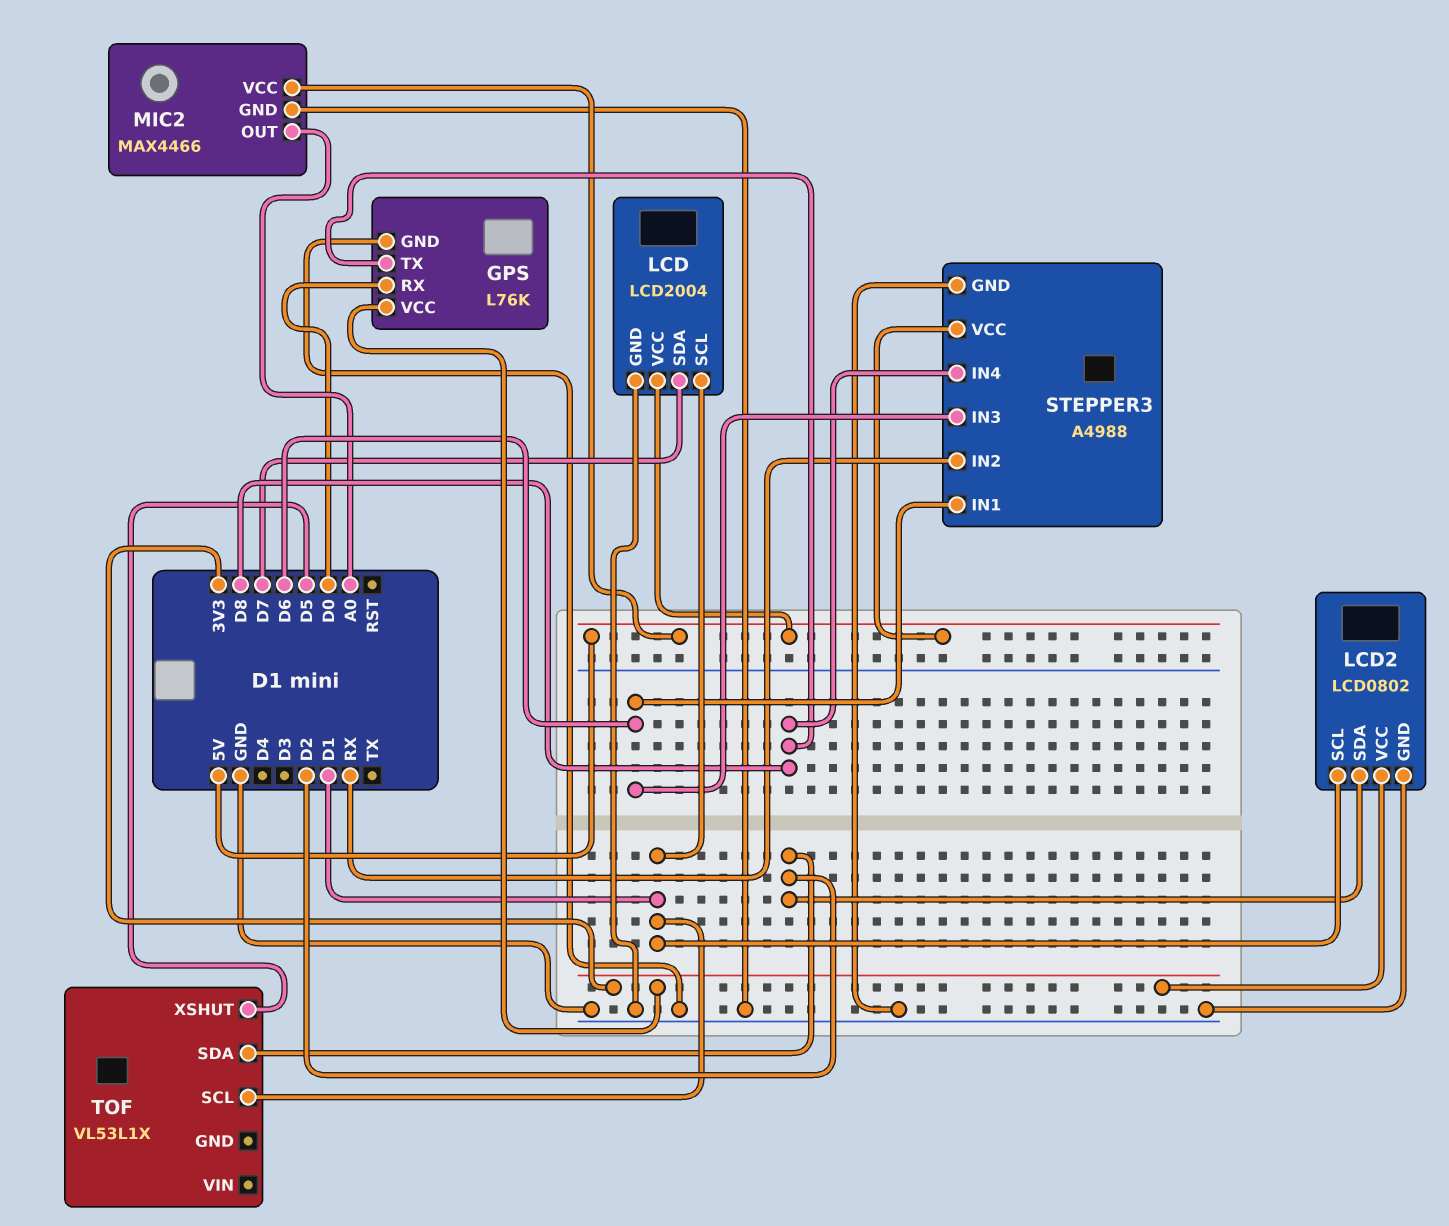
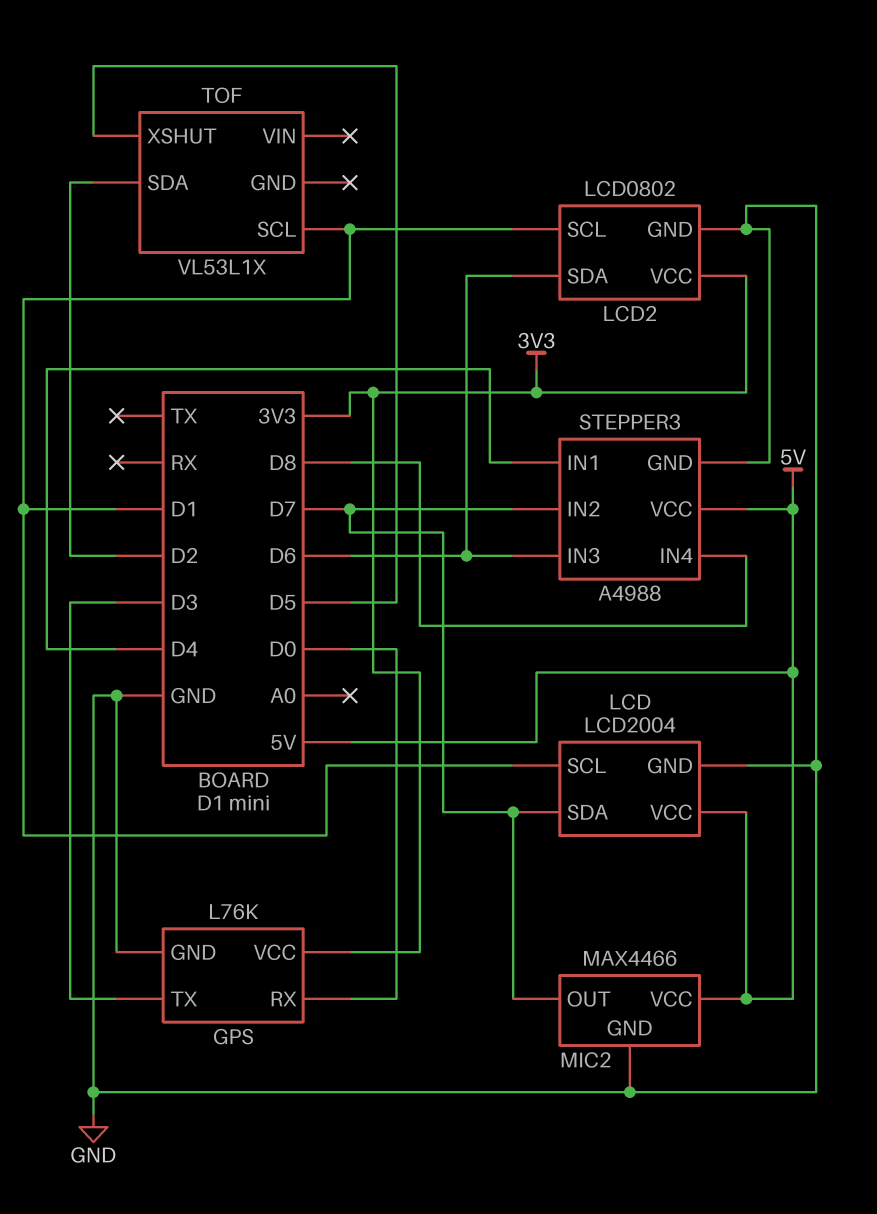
GPS pin TX: D8 -> D3
LCD2 pin SDA: D2 -> D6
MIC2 pin OUT: A0 -> D7
STEPPER3 pin IN1: D6 -> D4
STEPPER3 pin IN2: RX -> D7

